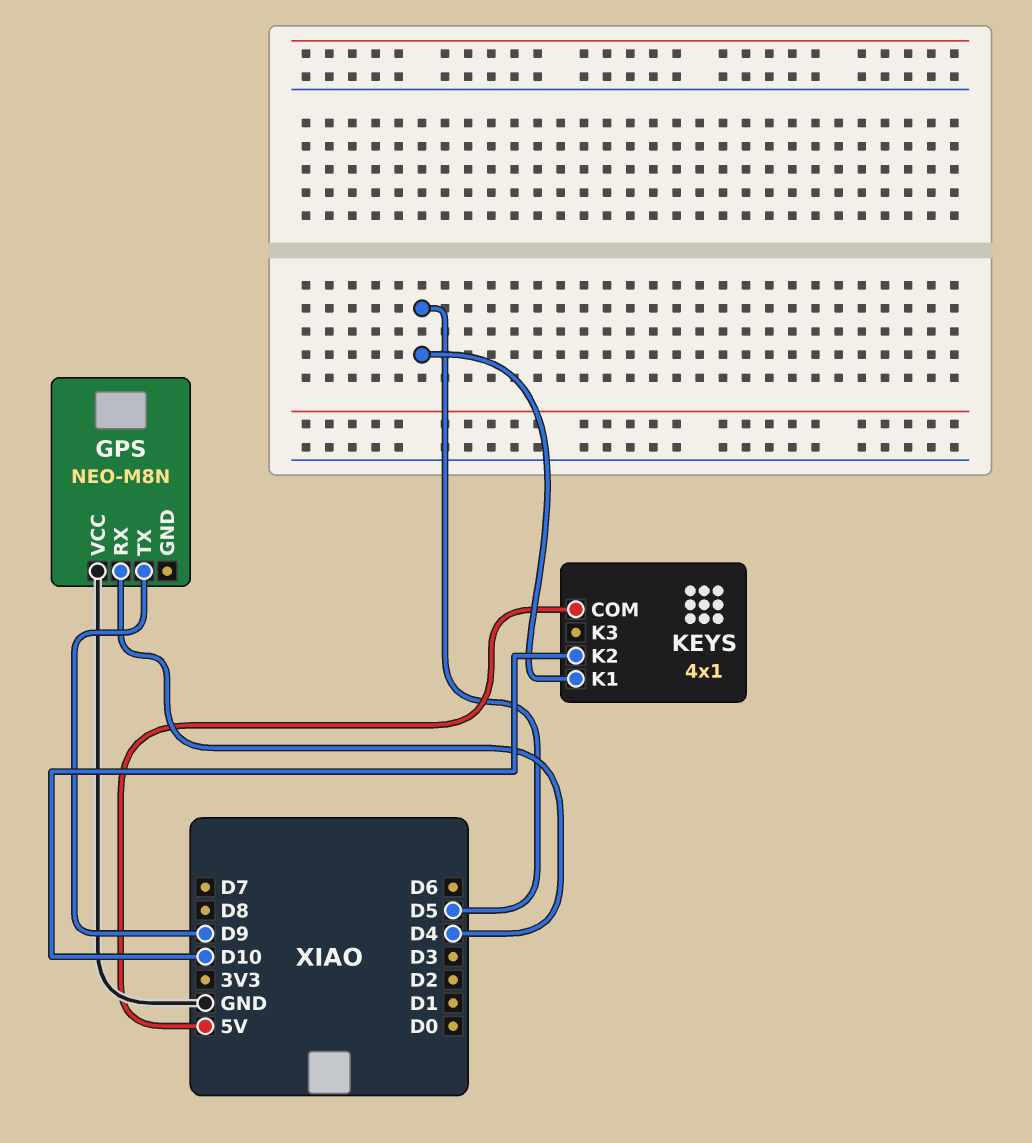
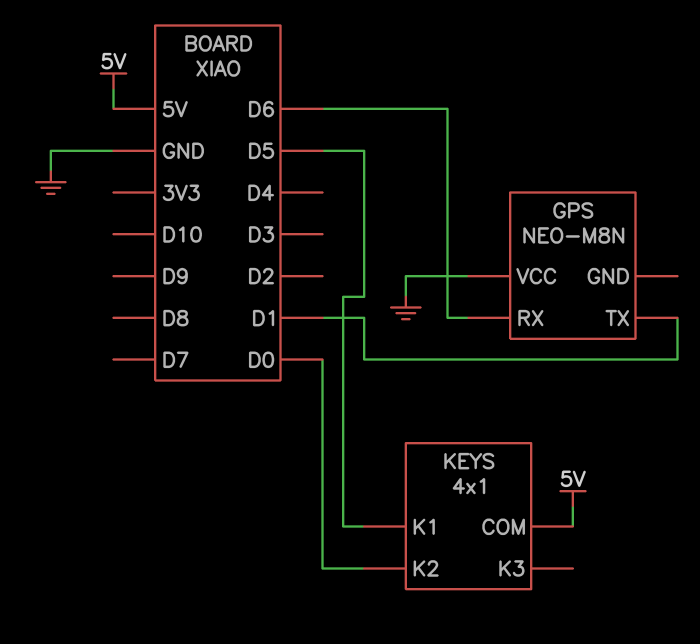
GPS pin RX: D4 -> D6
GPS pin TX: D9 -> D1
KEYS pin K2: D10 -> D0

